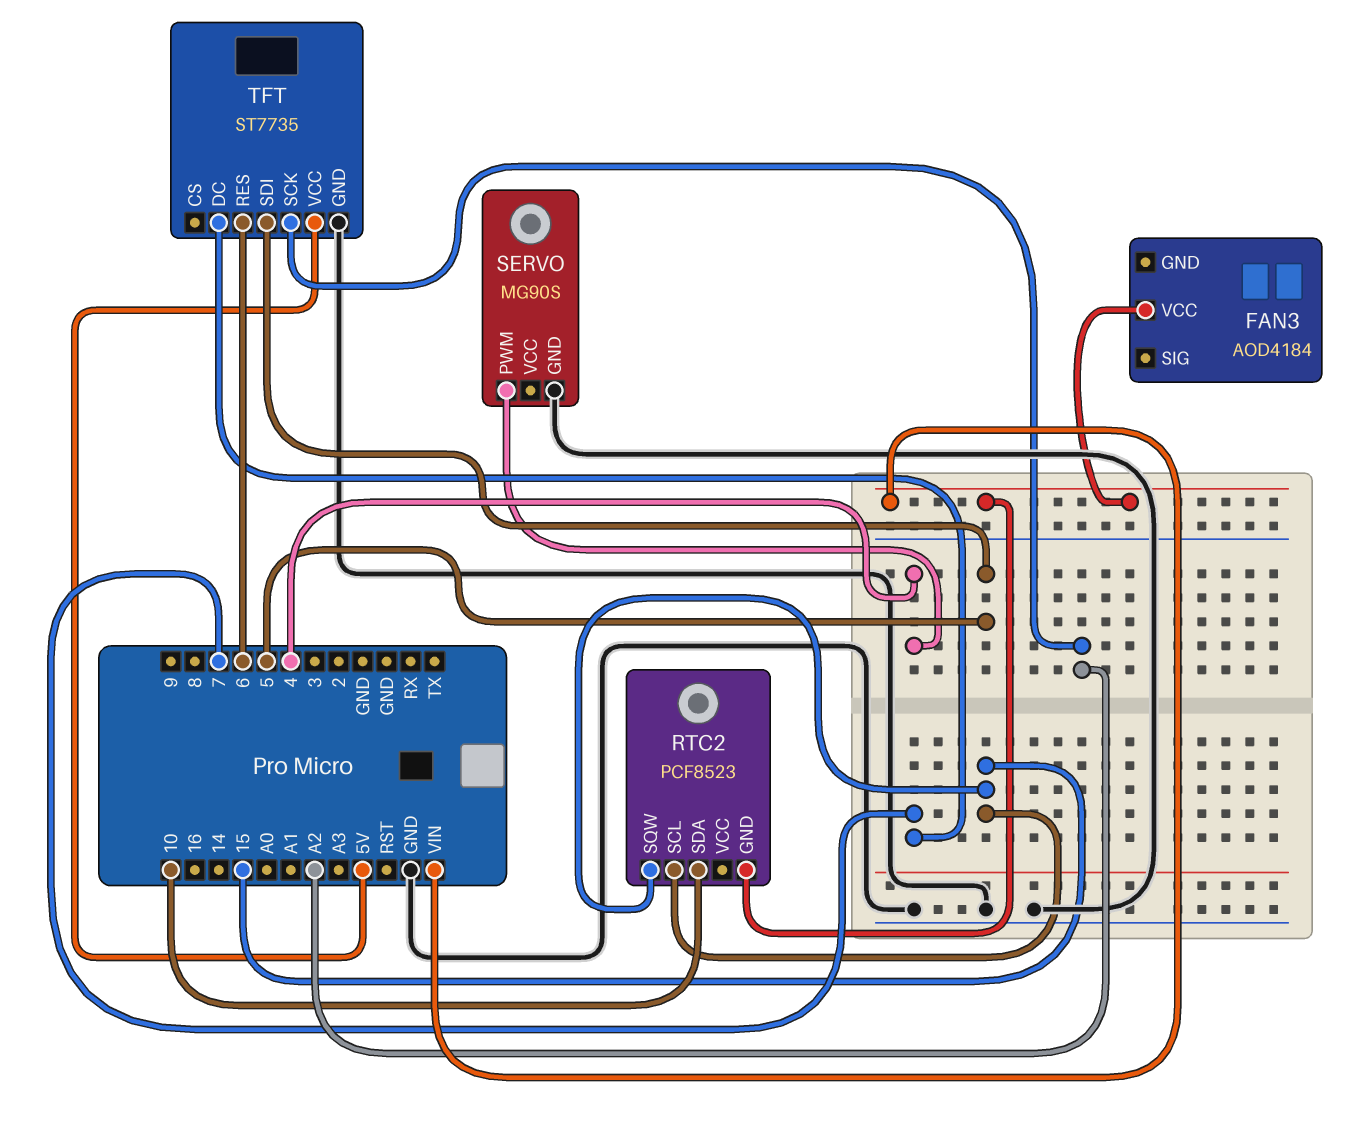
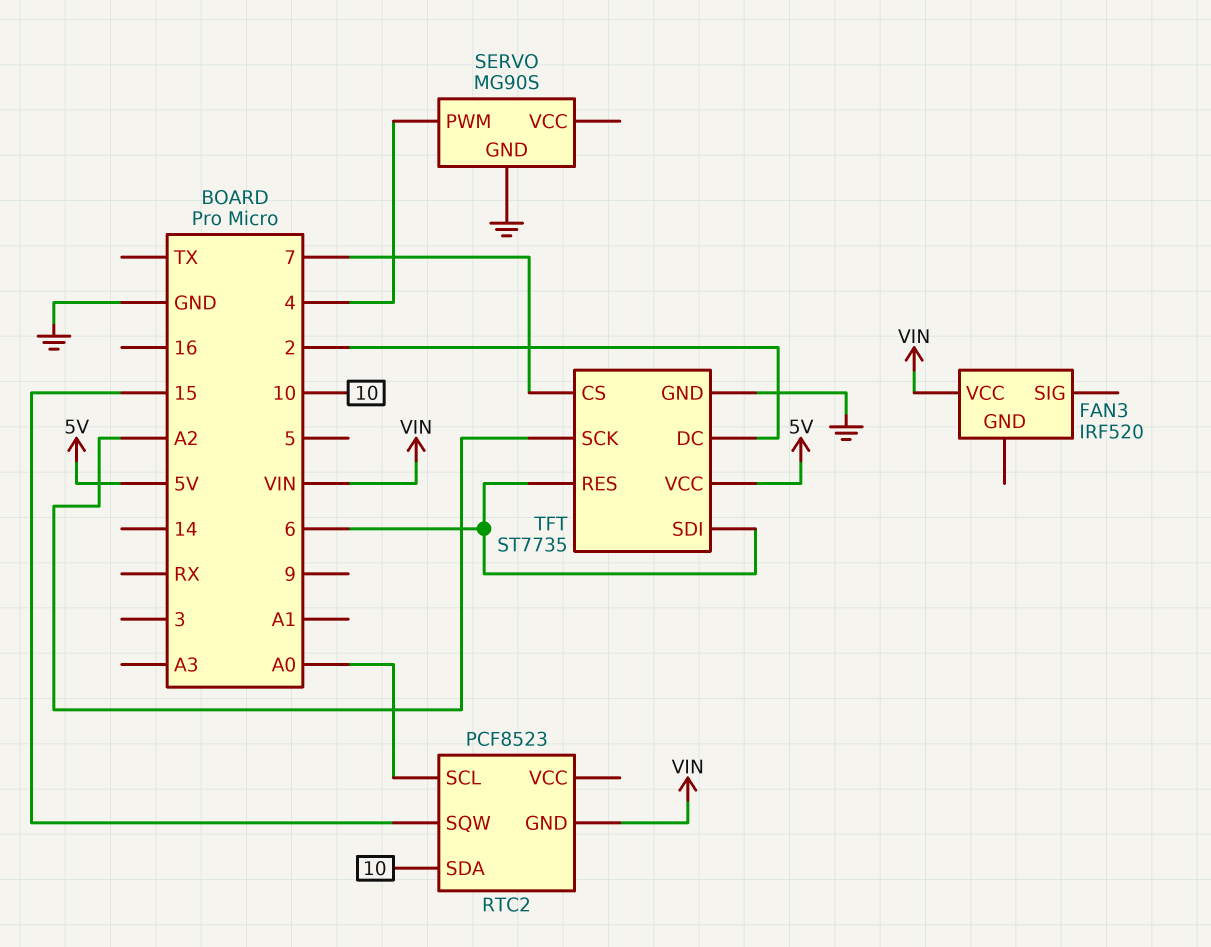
FAN3: AOD4184 -> IRF520
RTC2 pin SCL: 15 -> A0
TFT pin CS: none -> 7
TFT pin DC: 7 -> 2
TFT pin SDI: 5 -> 6

